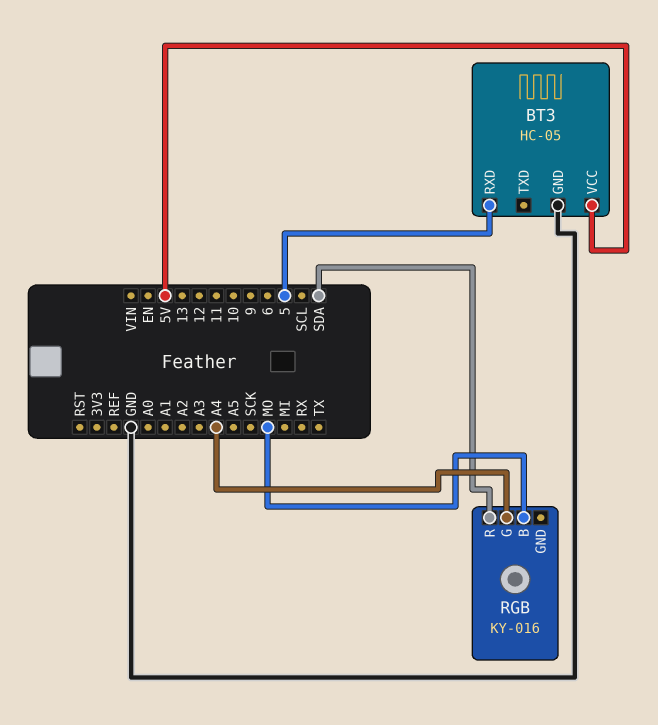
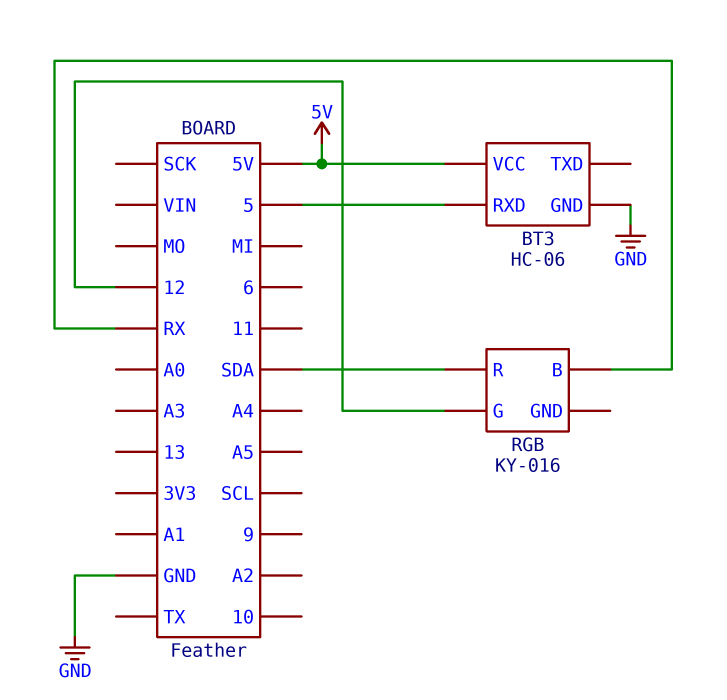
BT3: HC-05 -> HC-06
RGB pin B: MO -> RX
RGB pin G: A4 -> 12

